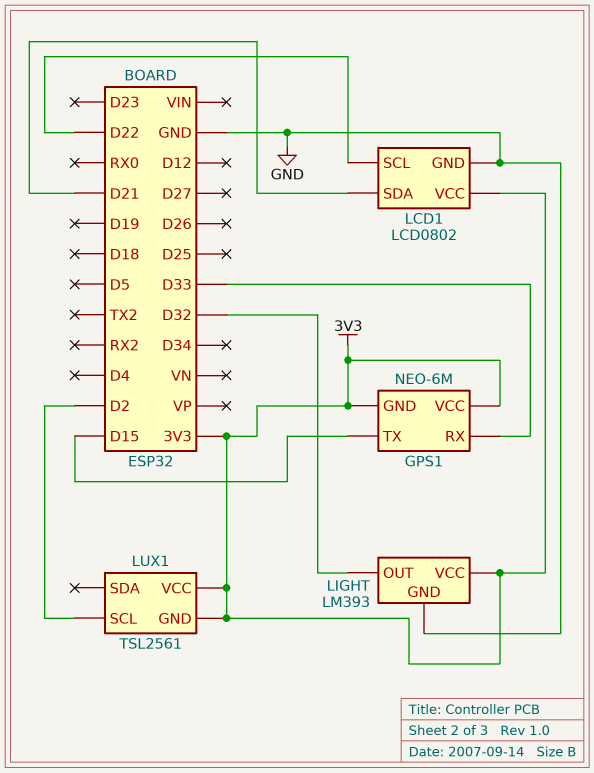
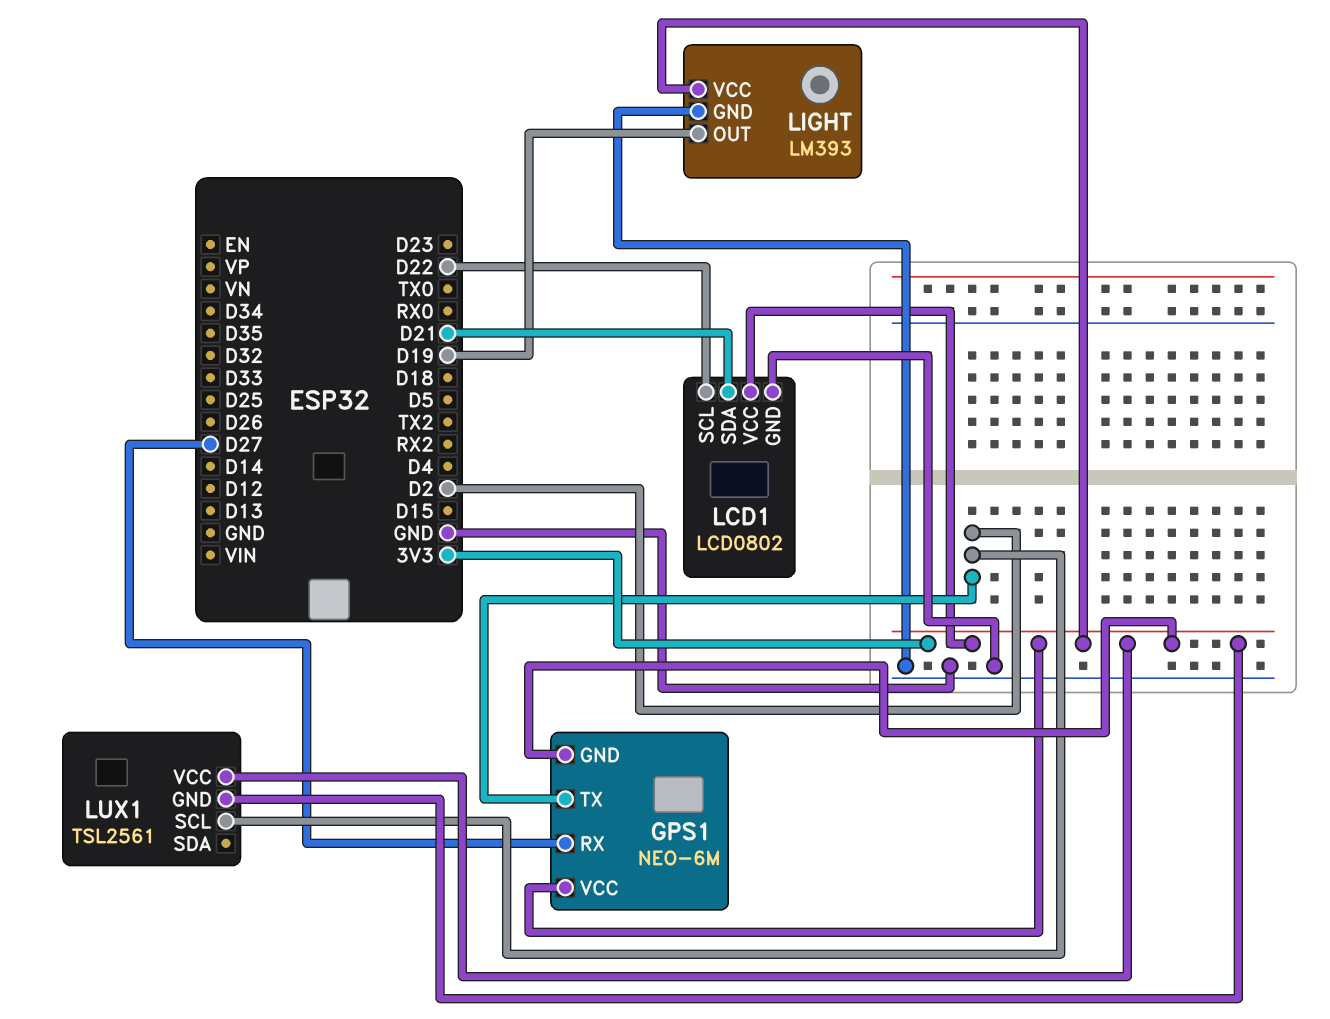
GPS1 pin RX: D33 -> D27
GPS1 pin TX: D15 -> D2
LIGHT pin OUT: D32 -> D19

